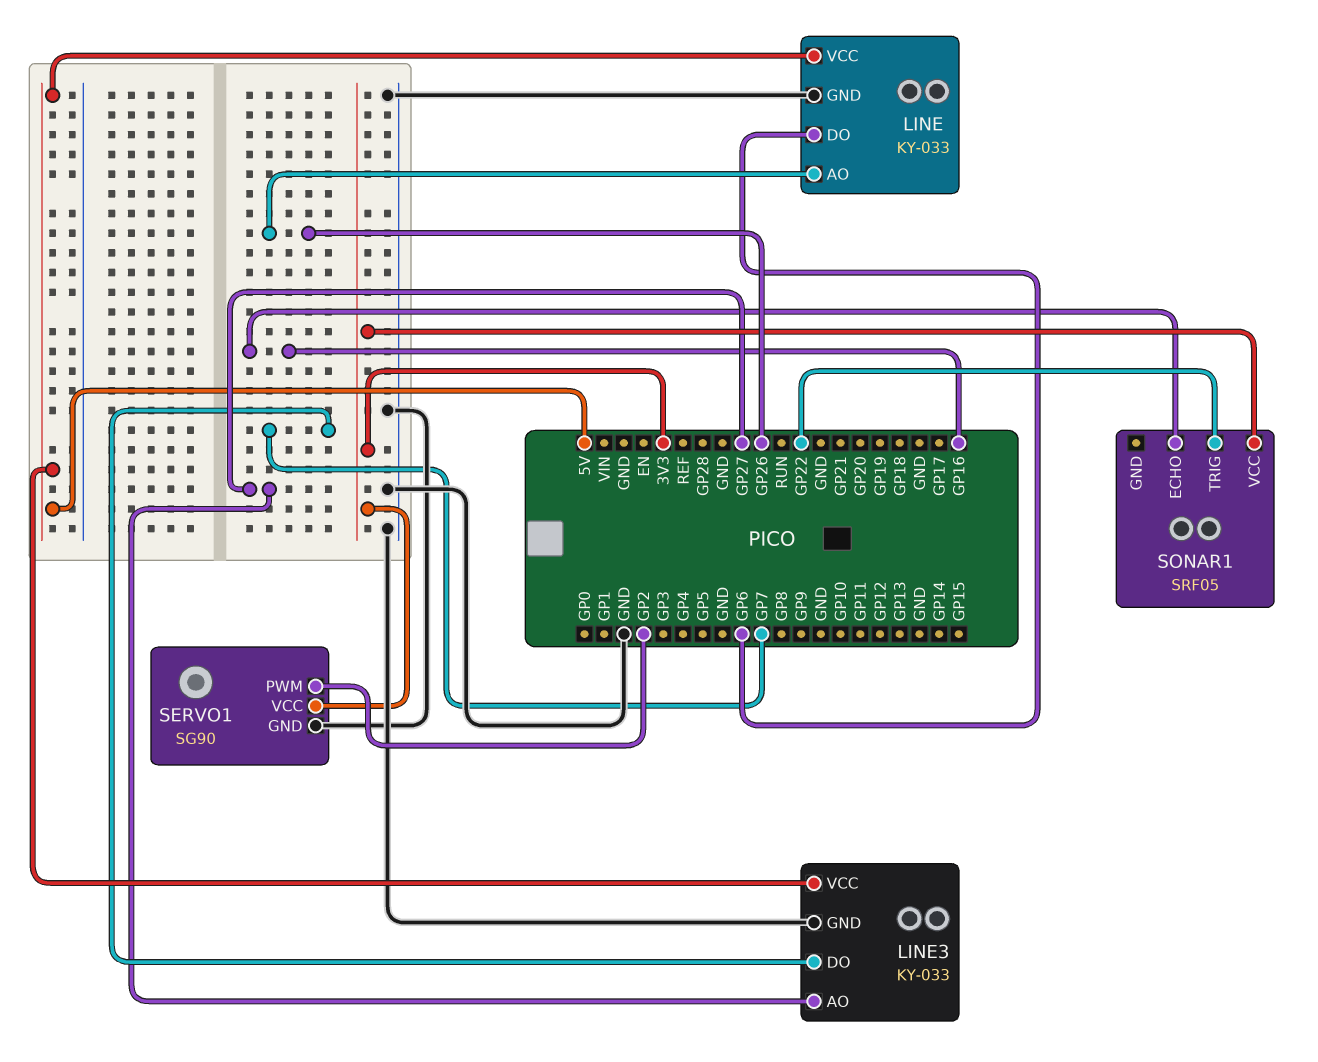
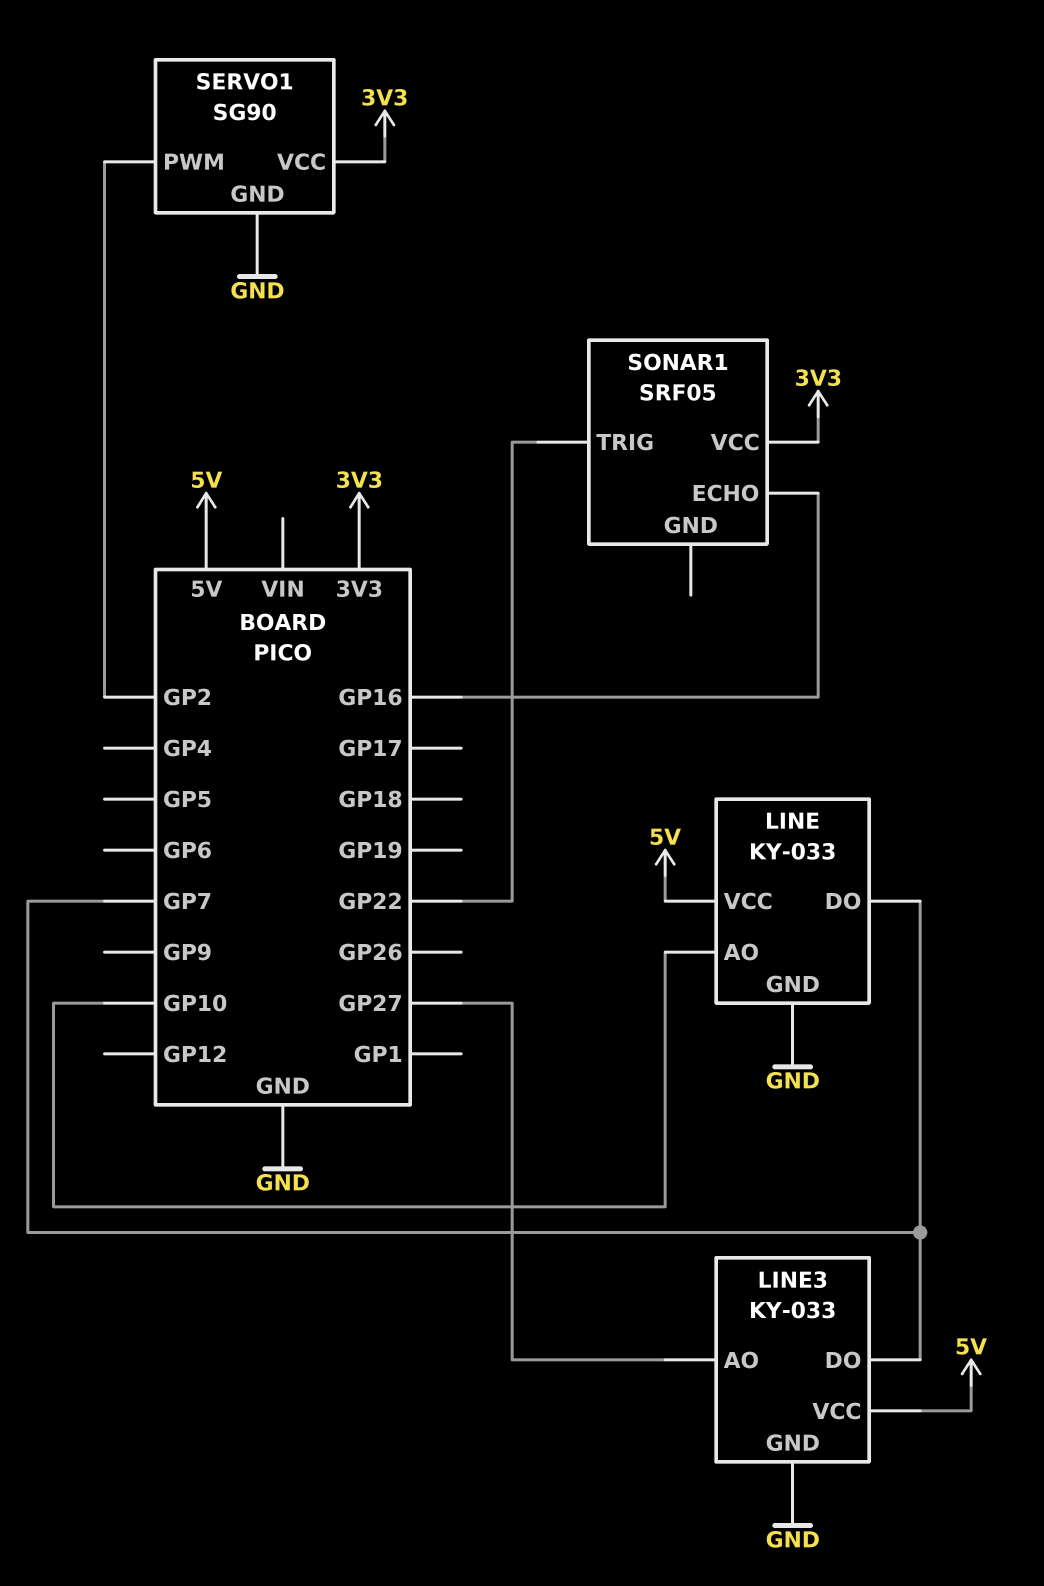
LINE pin AO: GP26 -> GP10
LINE pin DO: GP6 -> GP7

